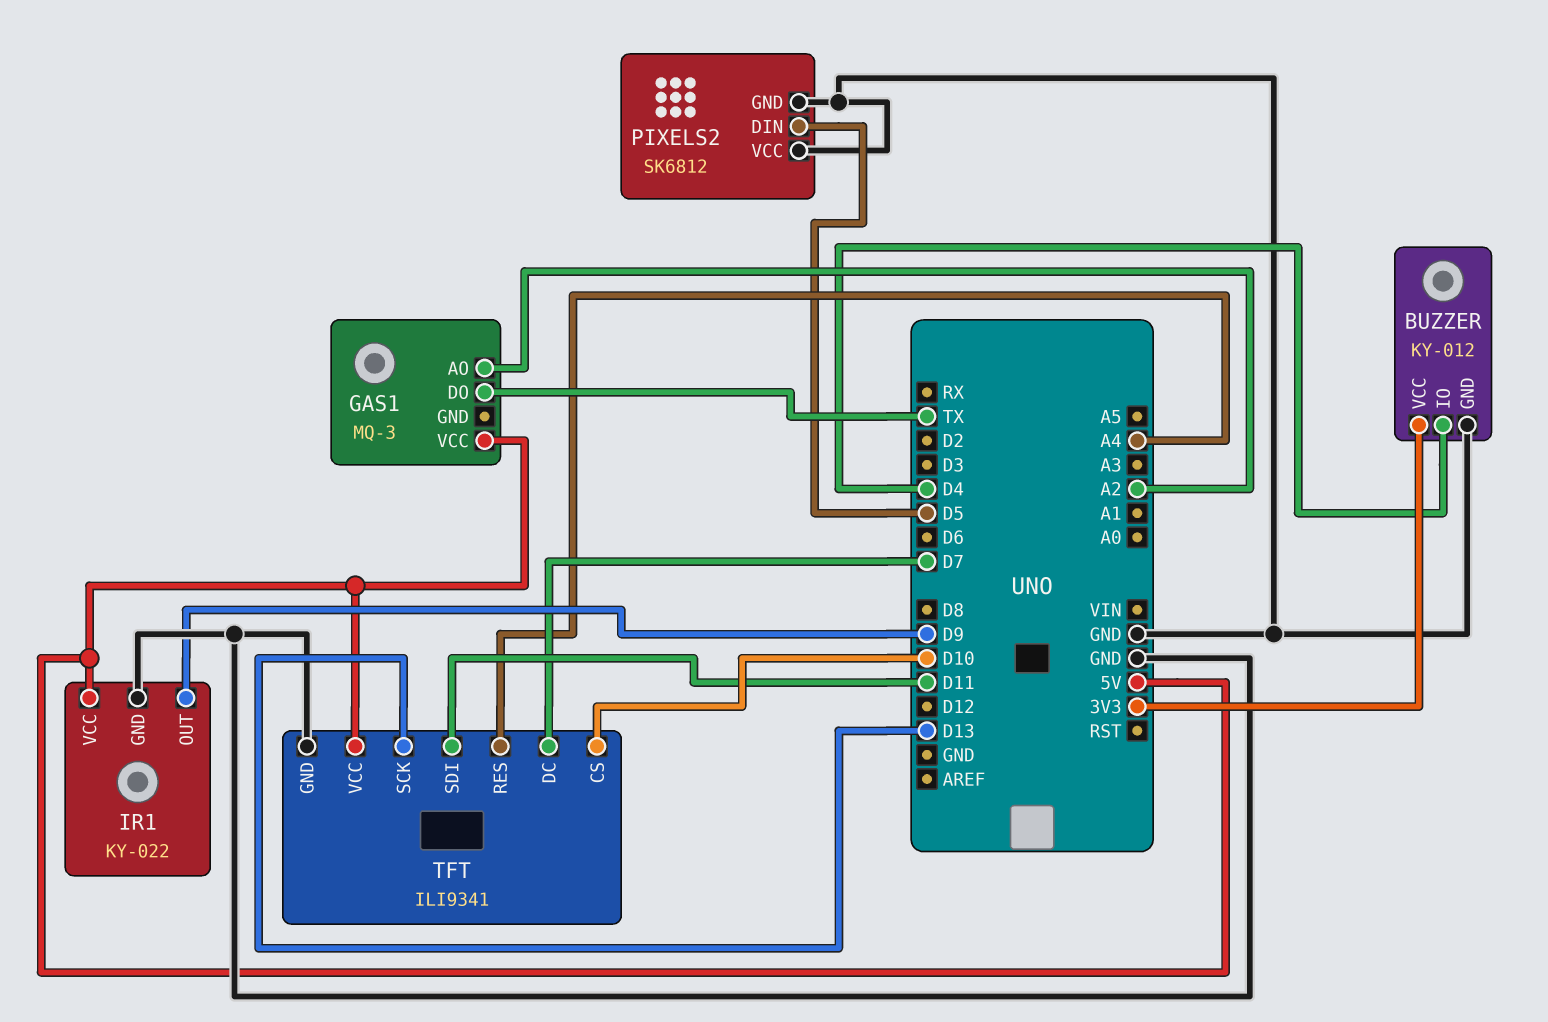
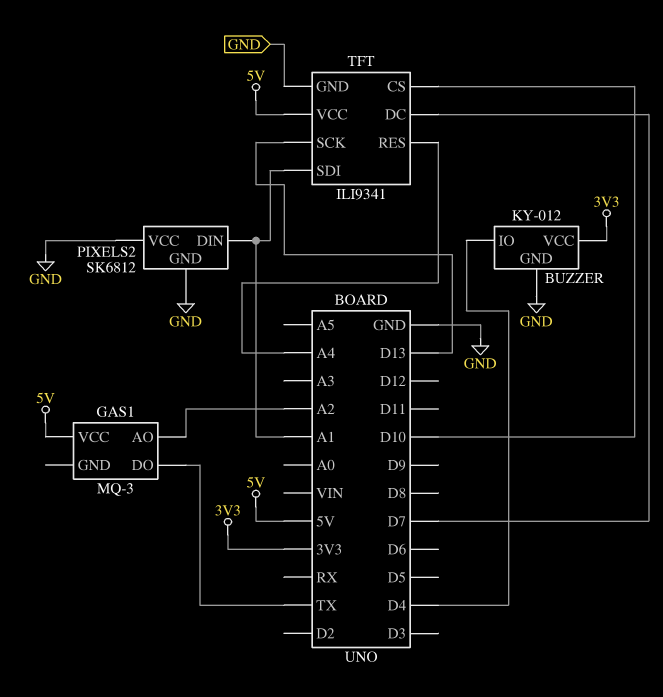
IR1: KY-022 -> none
IR1 pin GND: GND -> none
IR1 pin OUT: D9 -> none
IR1 pin VCC: 5V -> none
PIXELS2 pin DIN: D5 -> A1
TFT pin SDI: D11 -> A1

